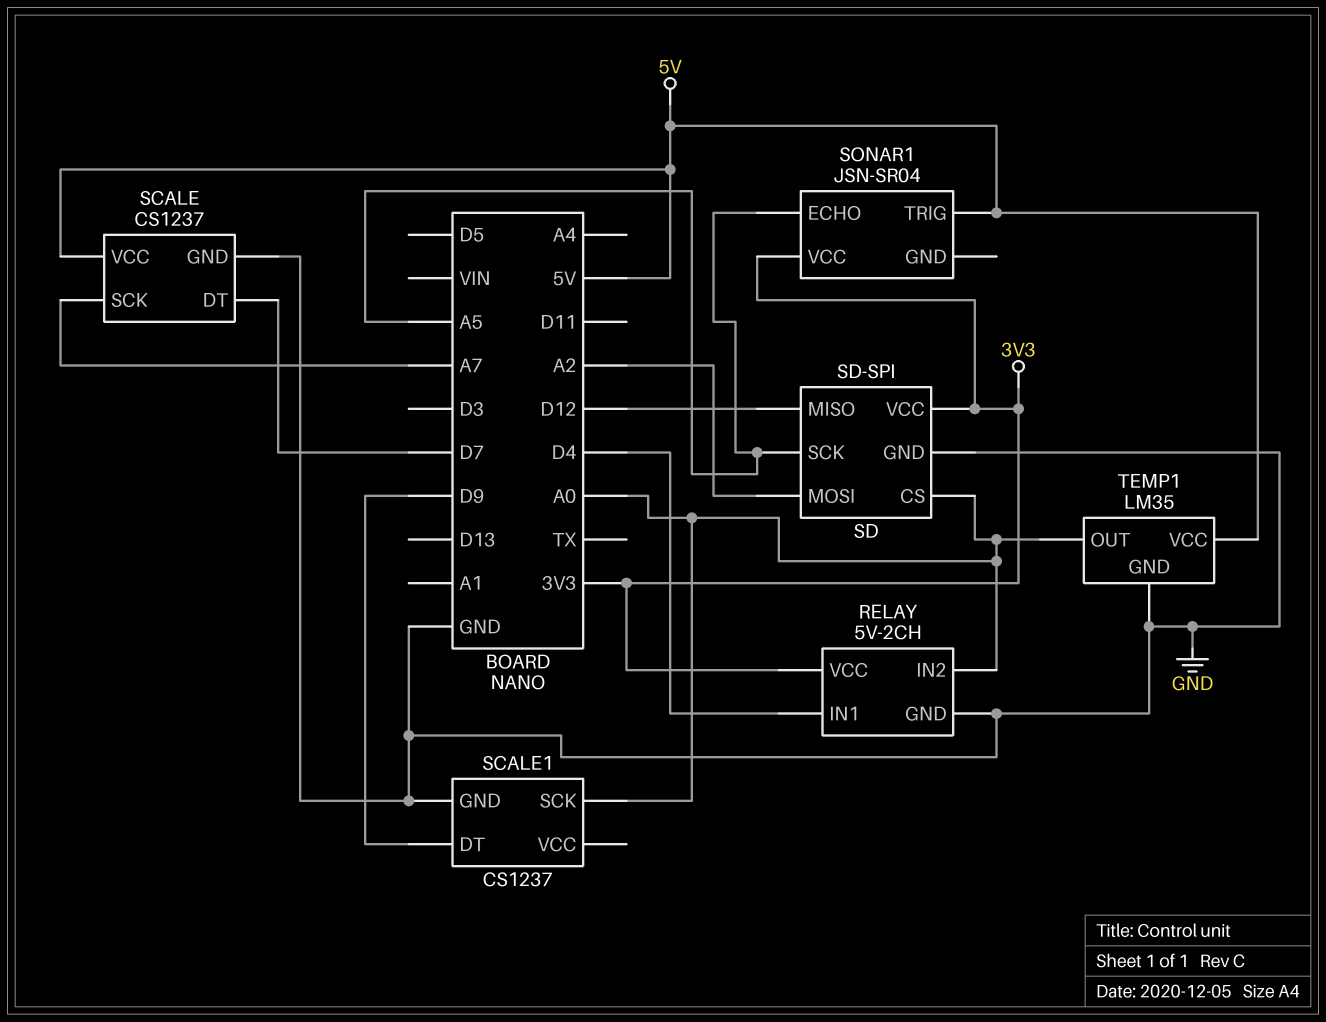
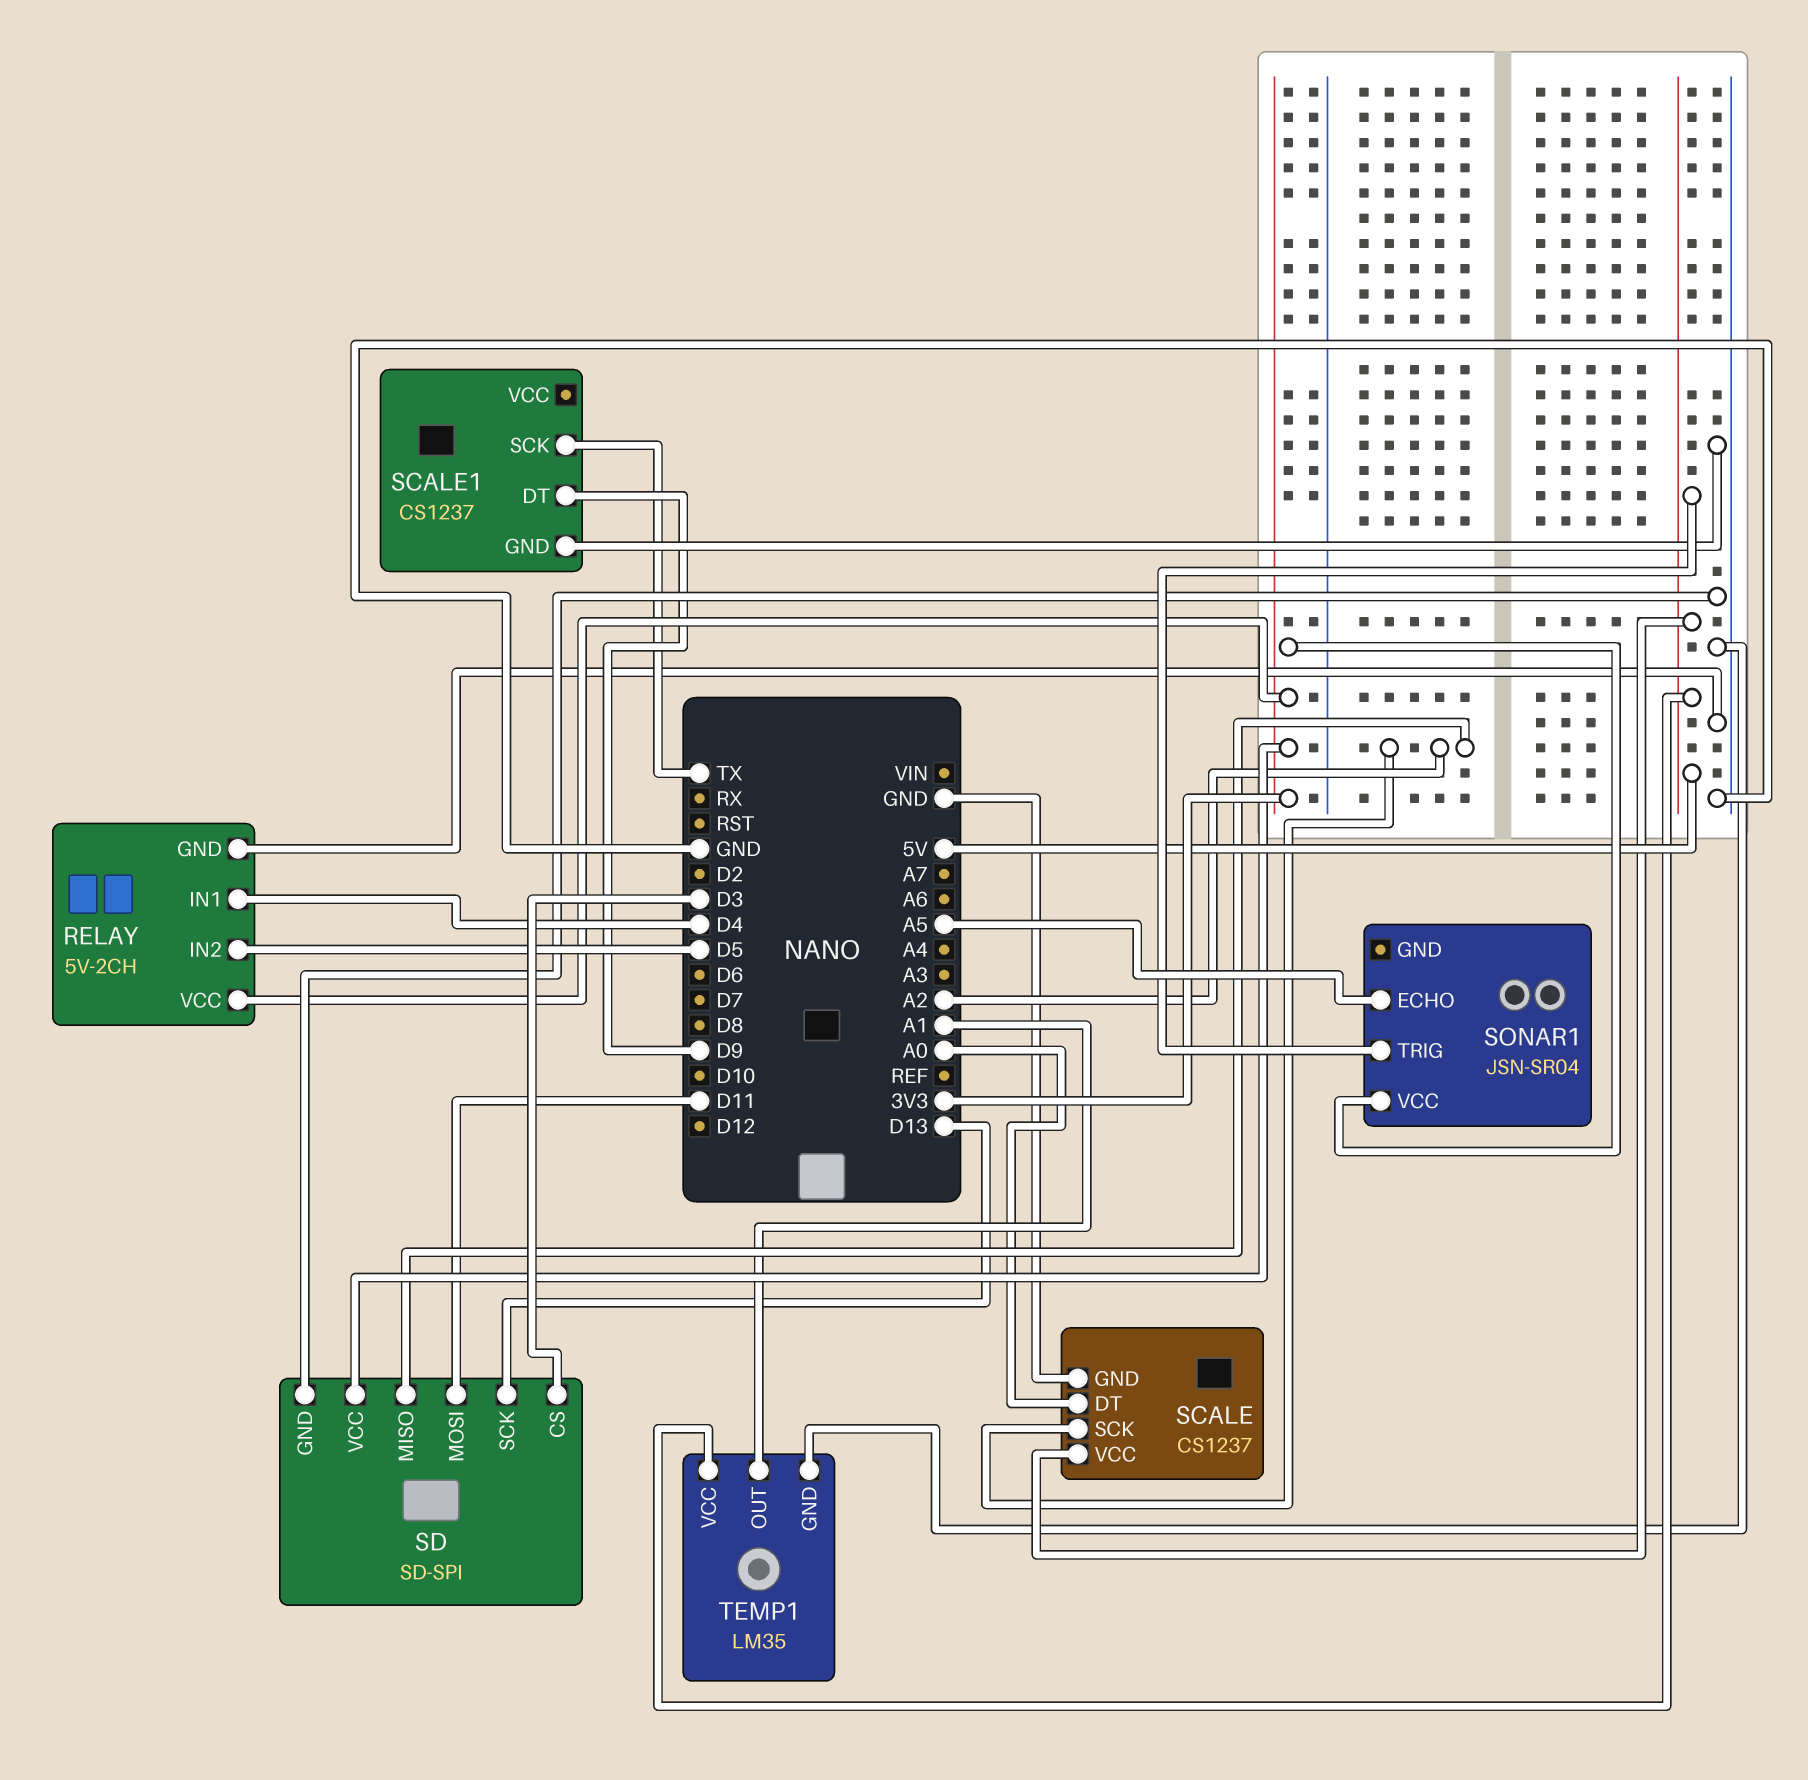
RELAY pin IN2: A0 -> D5
SCALE pin DT: D7 -> A0
SCALE pin SCK: A7 -> A2
SCALE1 pin SCK: A0 -> TX
SD pin CS: A0 -> D3
SD pin MISO: D12 -> A2
SD pin MOSI: A2 -> D11
SD pin SCK: A5 -> D13
TEMP1 pin OUT: A0 -> A1

